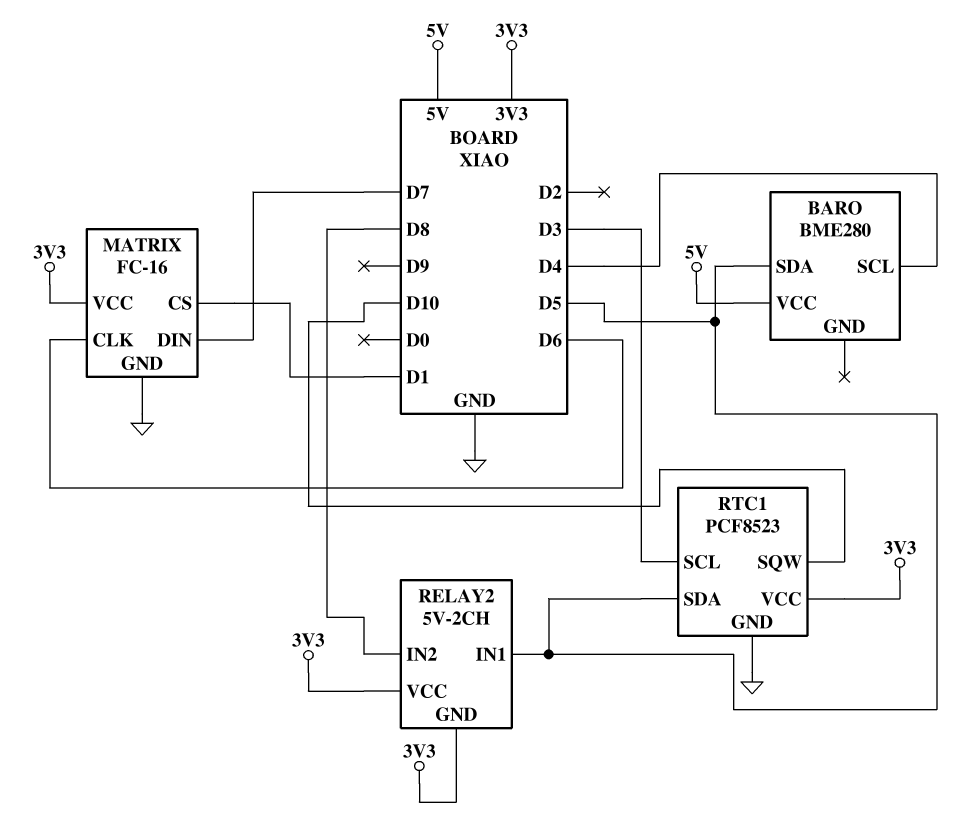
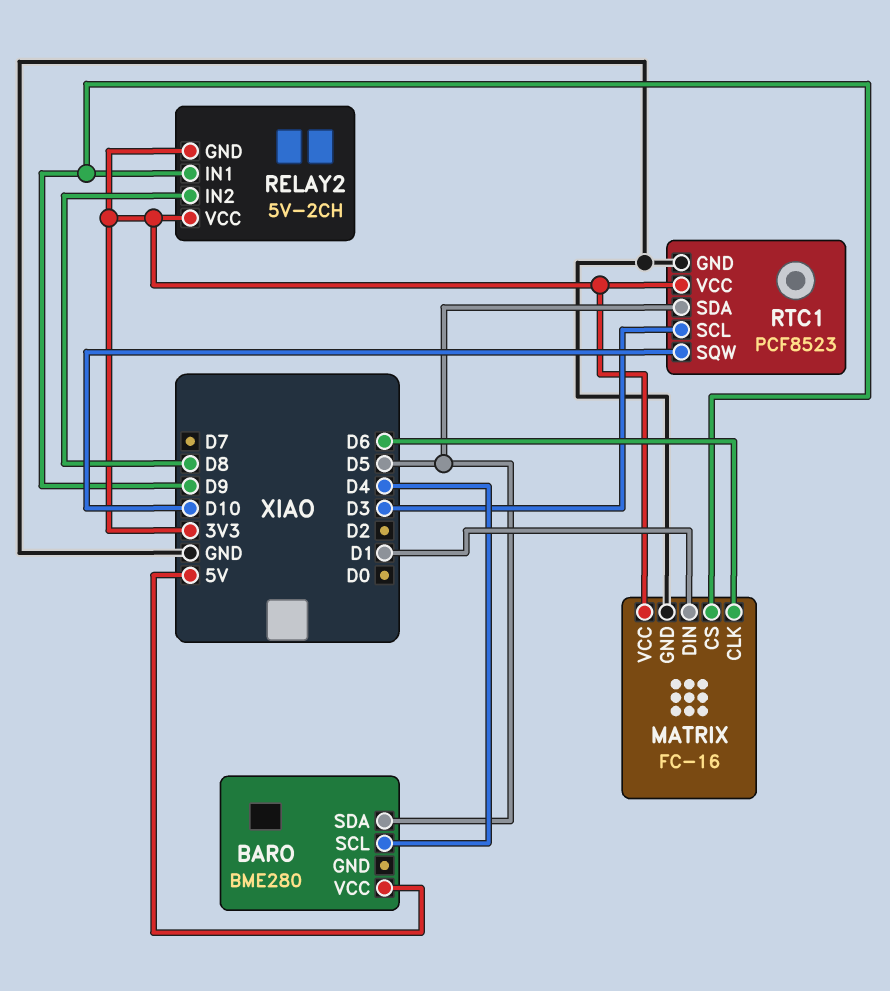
MATRIX pin CS: D1 -> D9
MATRIX pin DIN: D7 -> D1
RELAY2 pin IN1: D5 -> D9

